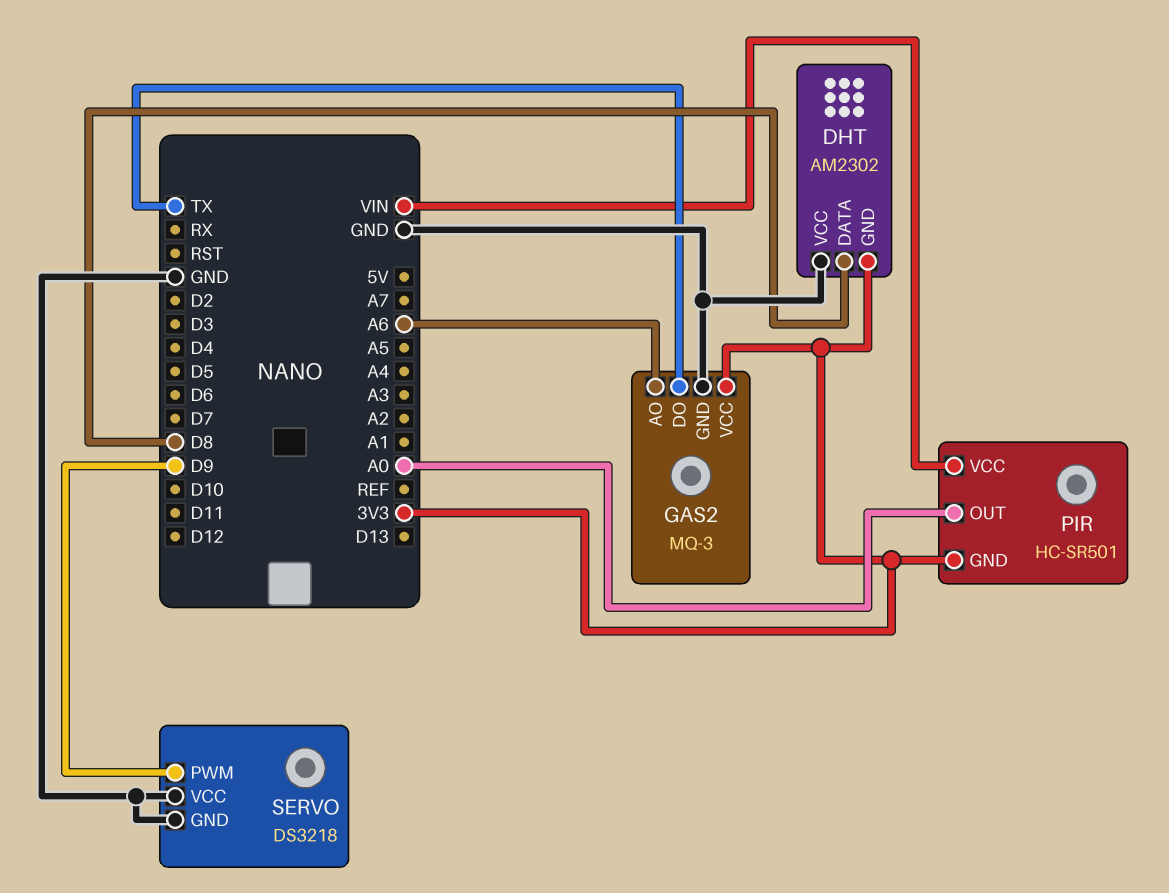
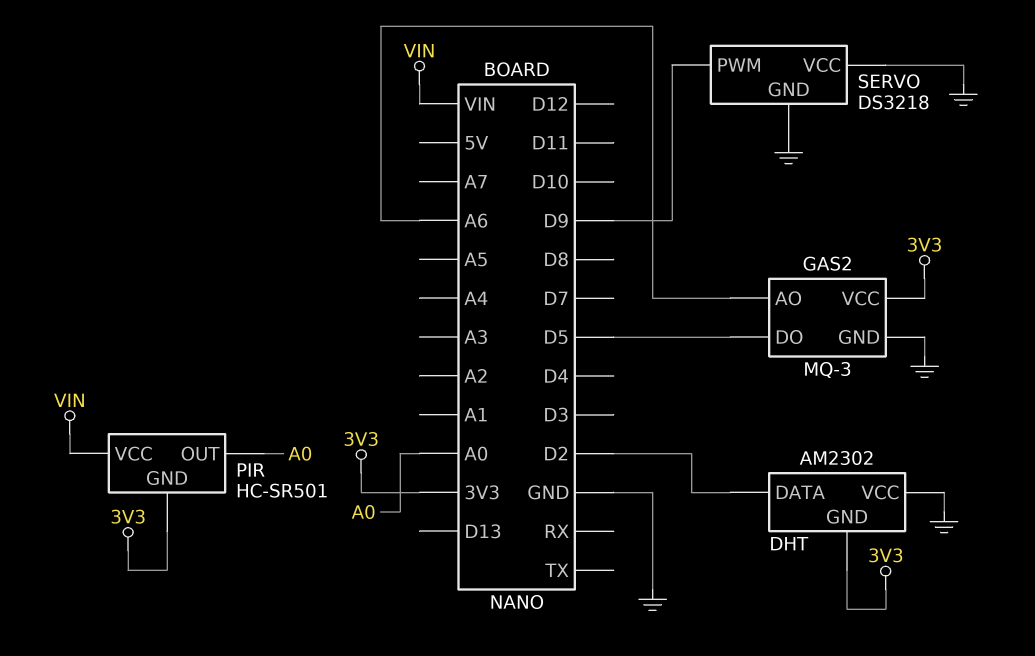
DHT pin DATA: D8 -> D2
GAS2 pin DO: TX -> D5

